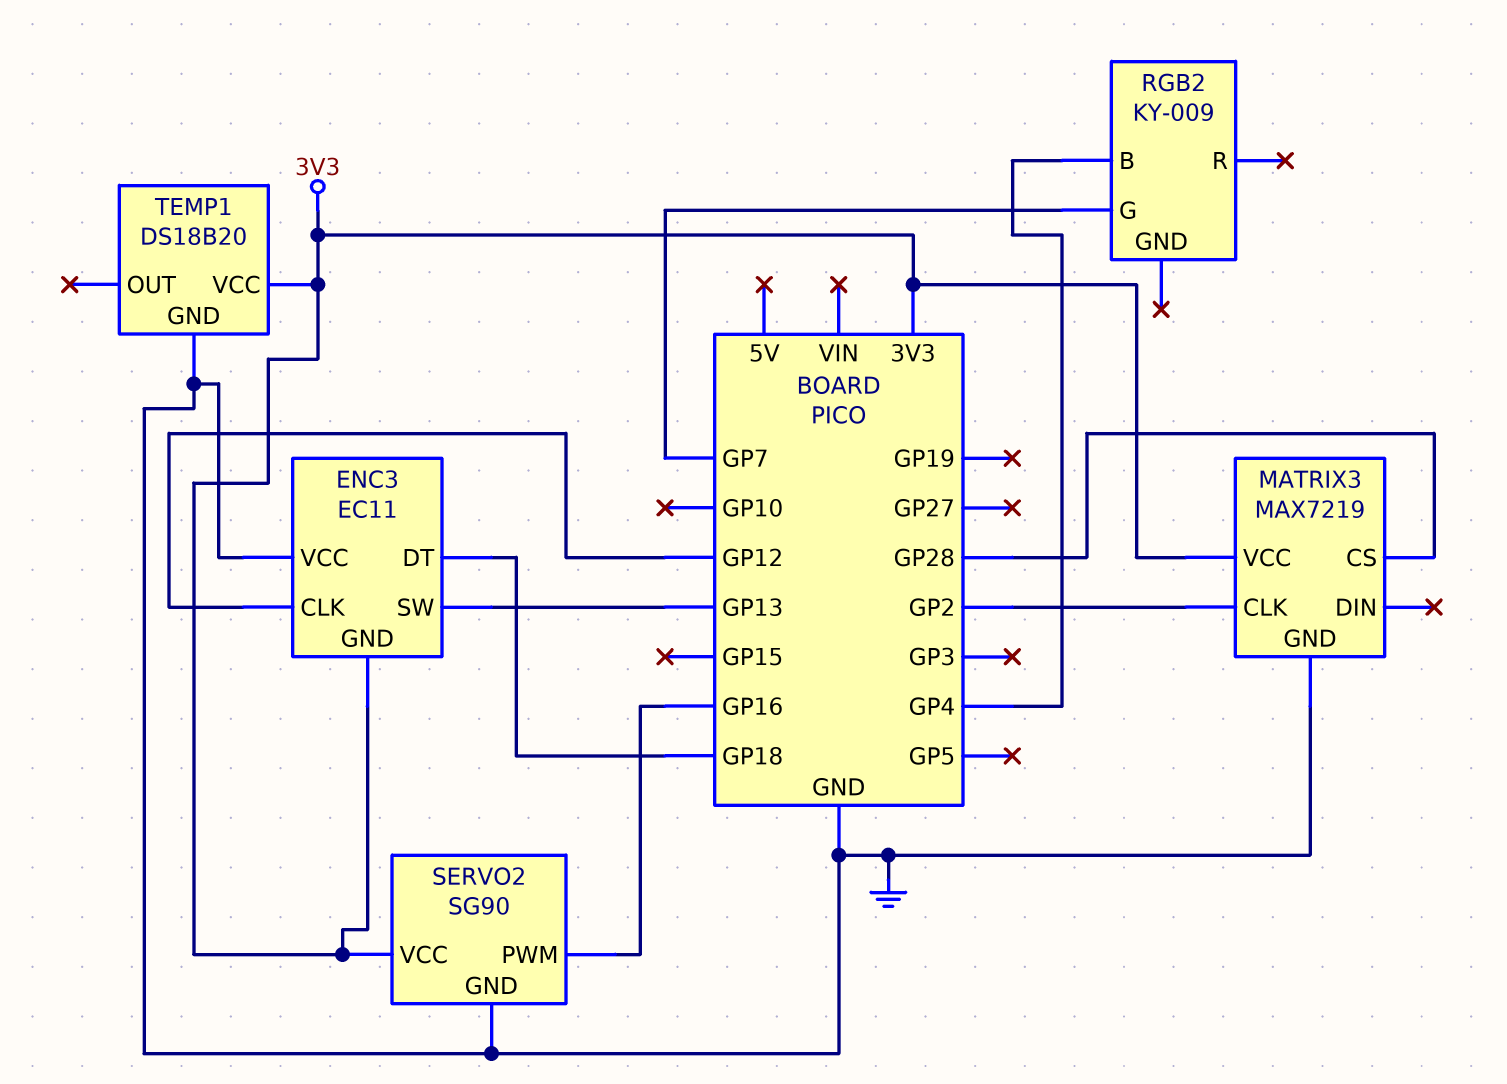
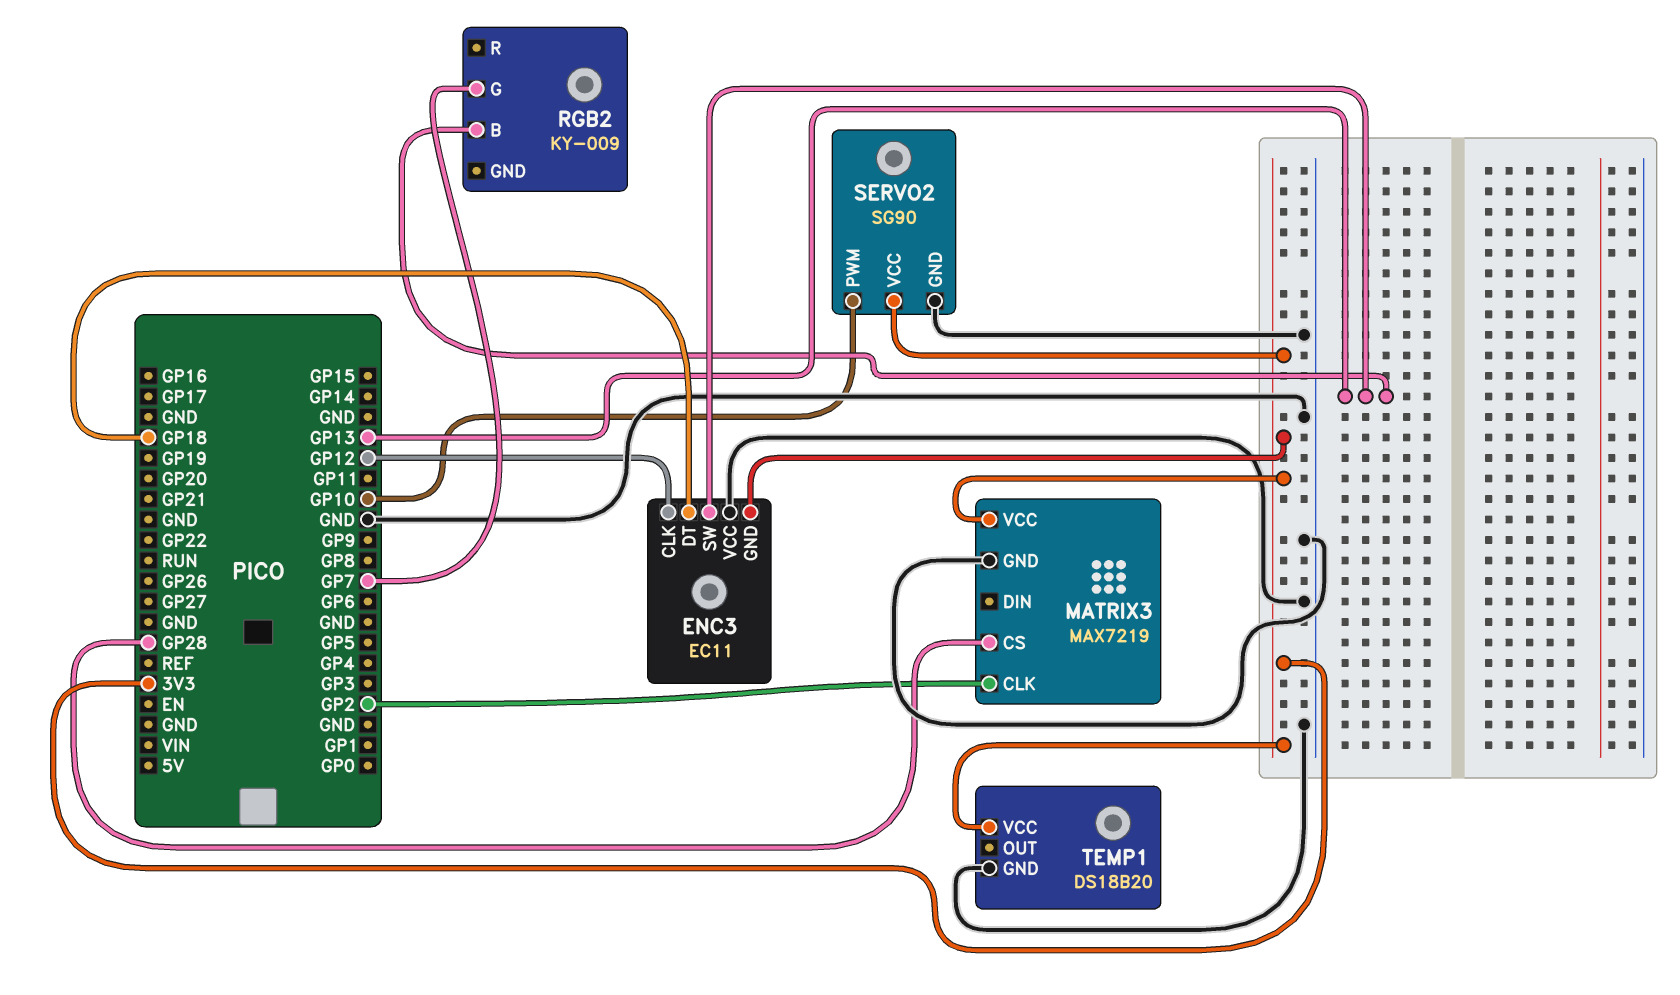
RGB2 pin B: GP4 -> GP13
SERVO2 pin PWM: GP16 -> GP10

